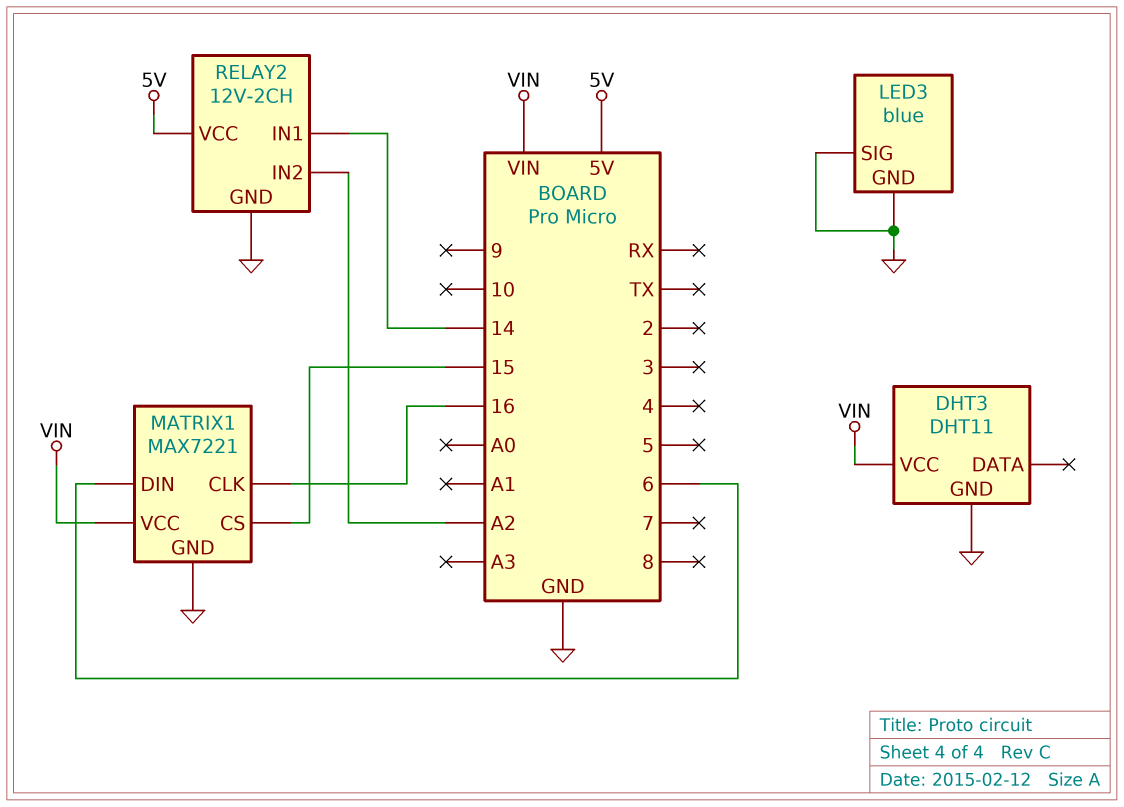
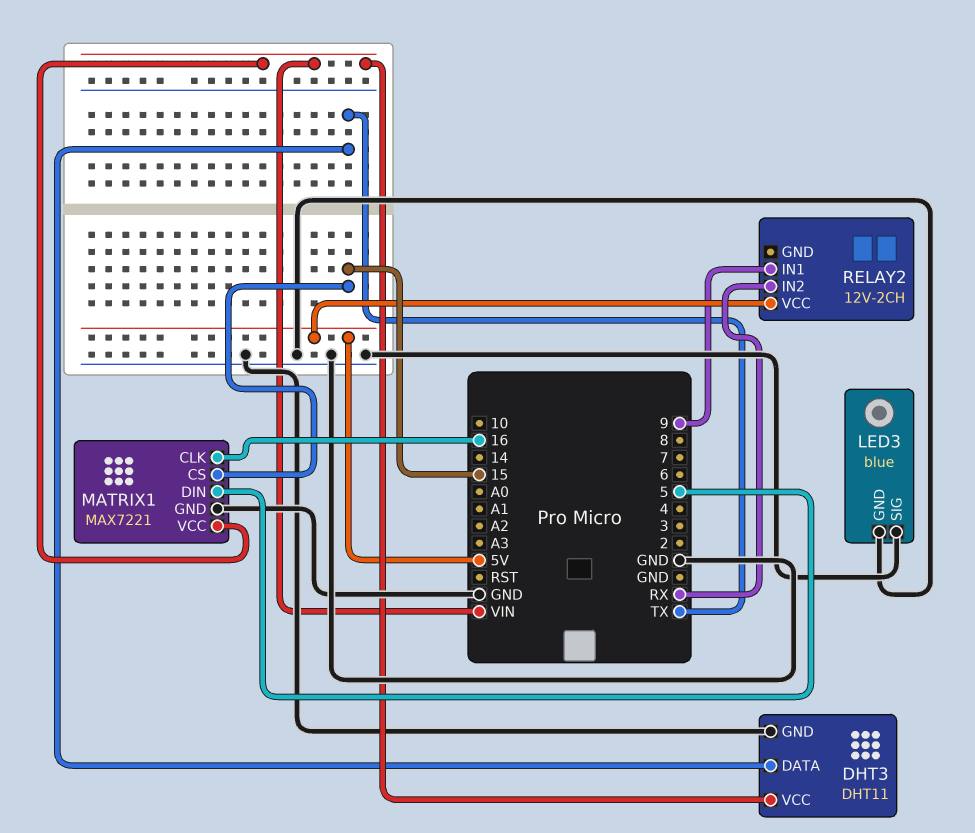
DHT3 pin DATA: none -> TX
MATRIX1 pin DIN: 6 -> 5
RELAY2 pin GND: GND -> none
RELAY2 pin IN1: 14 -> 9
RELAY2 pin IN2: A2 -> RX

